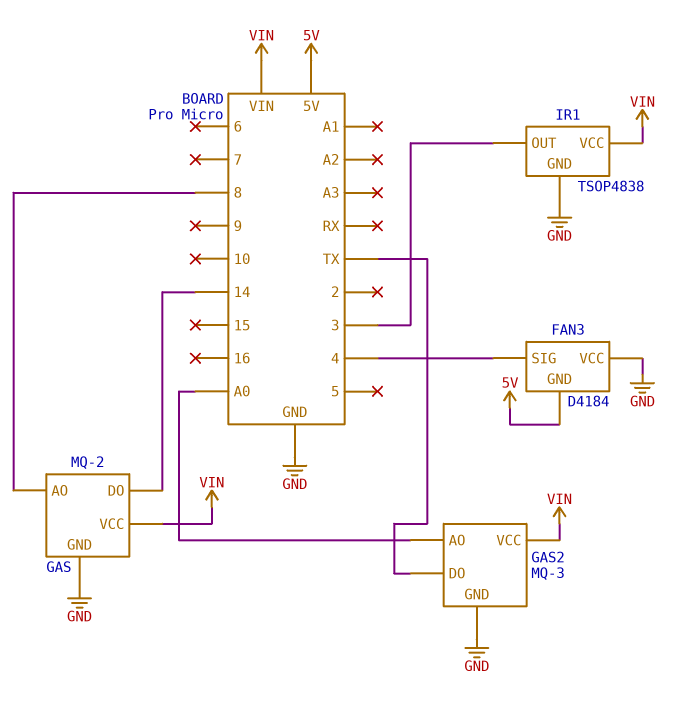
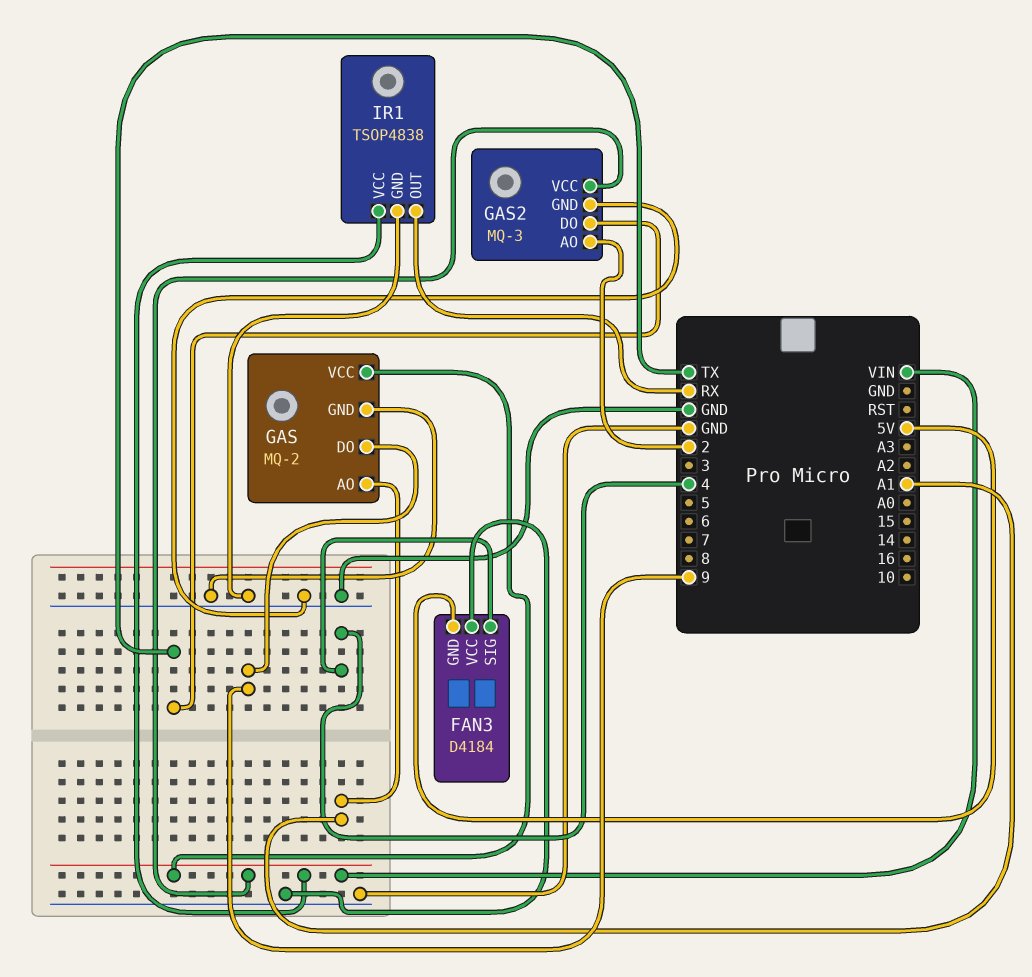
GAS pin AO: 8 -> A1
GAS pin DO: 14 -> 9
GAS2 pin AO: A0 -> 2
IR1 pin OUT: 3 -> RX

